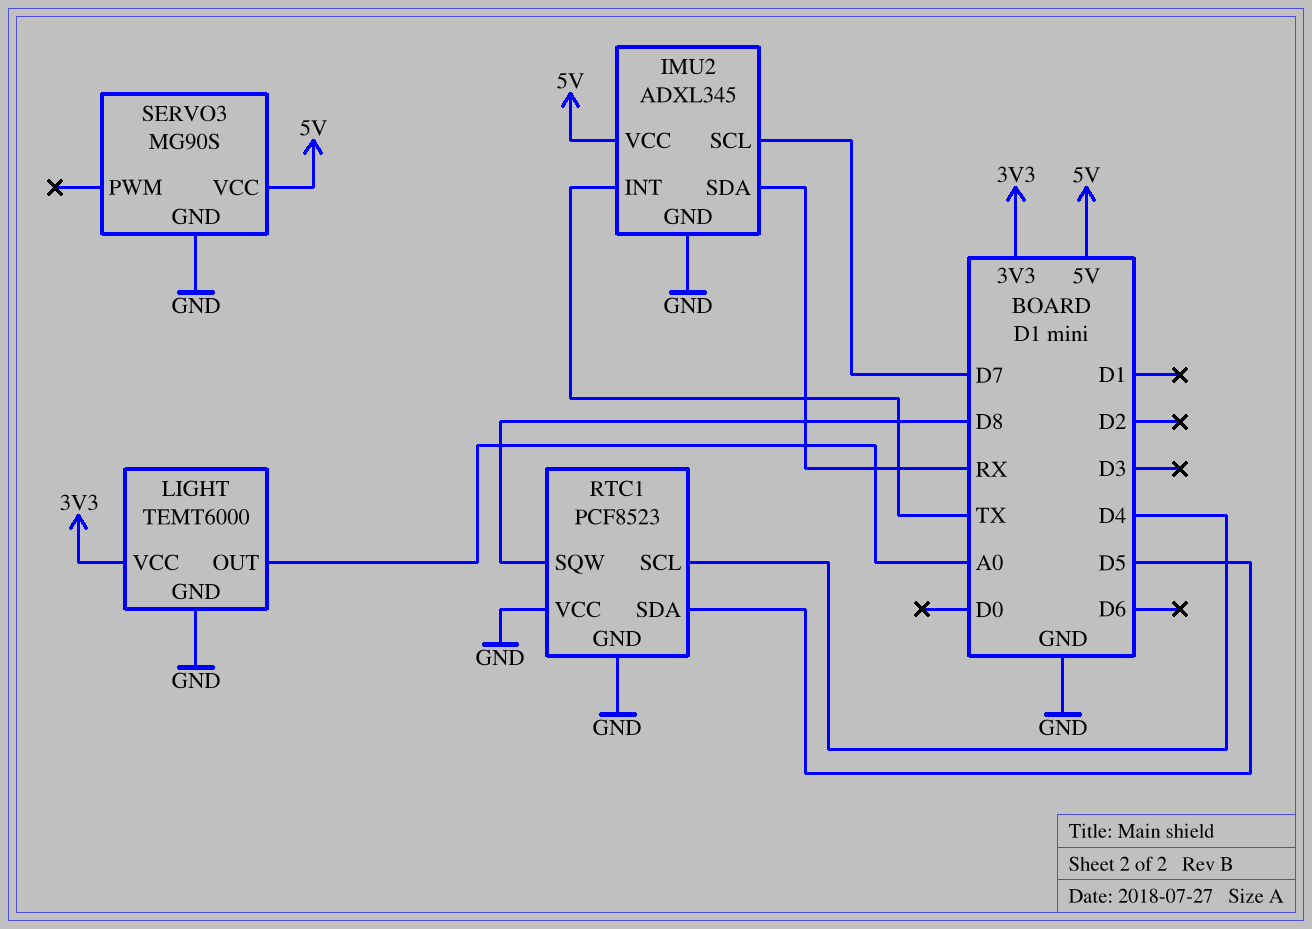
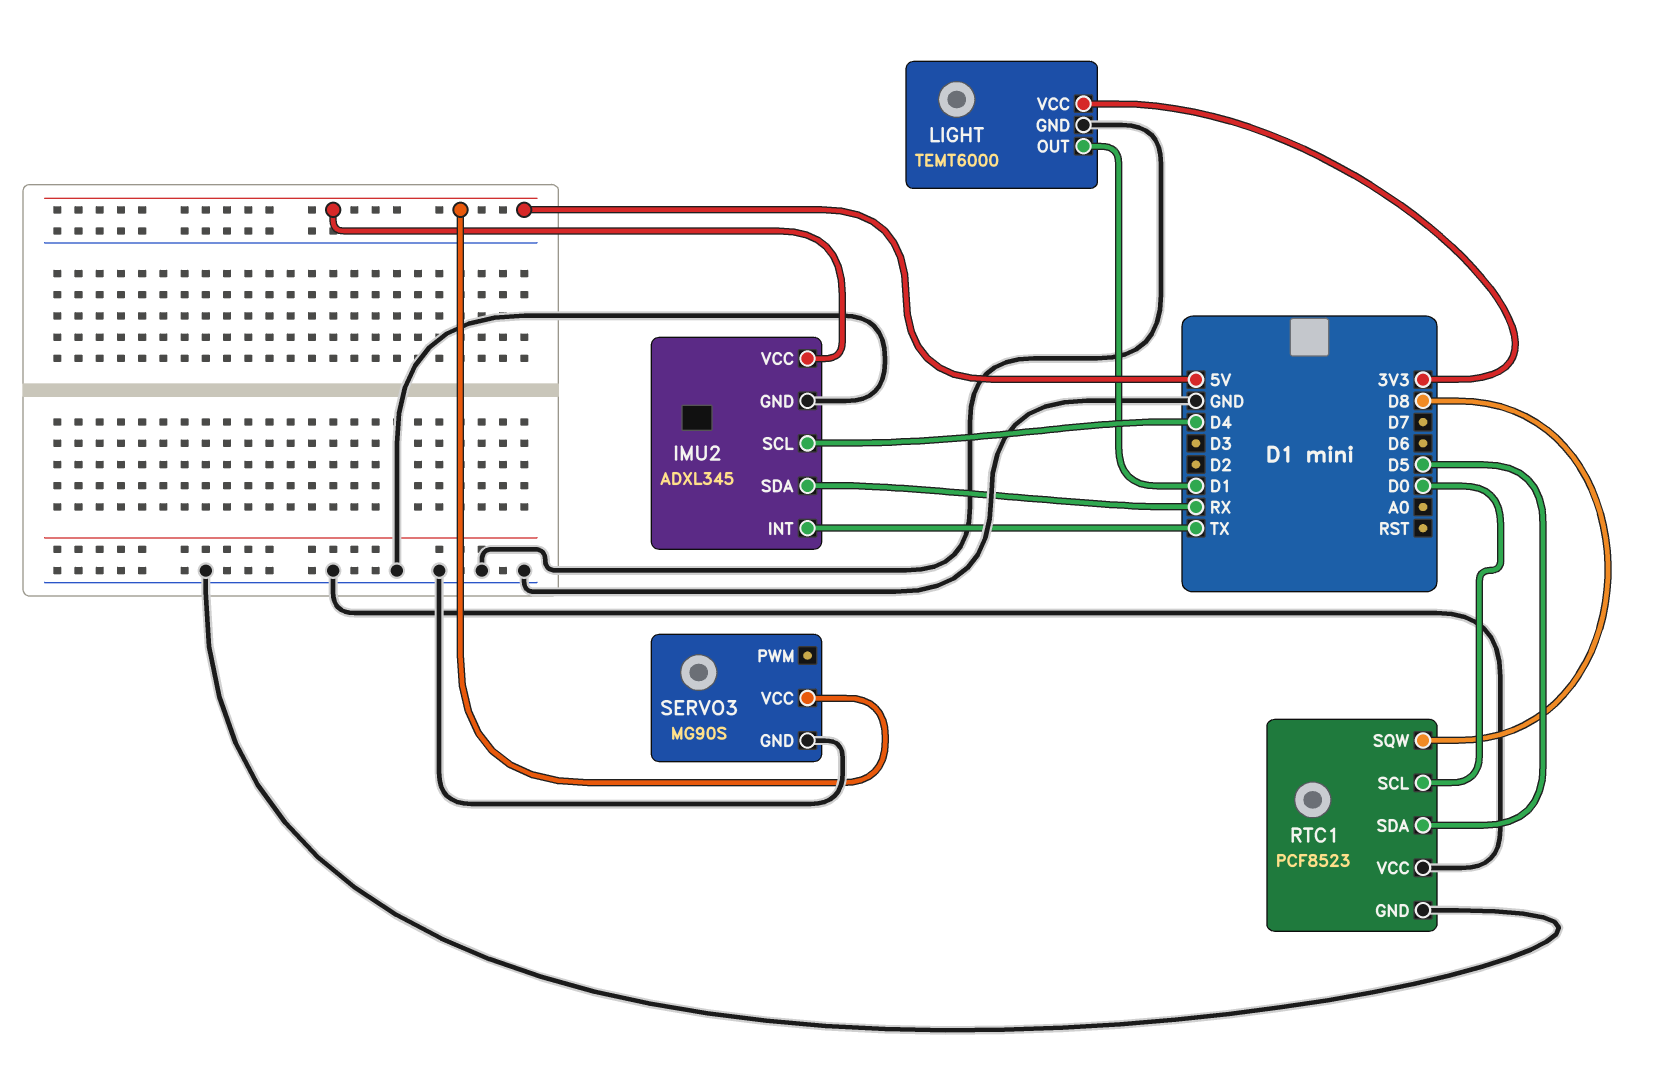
IMU2 pin SCL: D7 -> D4
LIGHT pin OUT: A0 -> D1
RTC1 pin SCL: D4 -> D0

